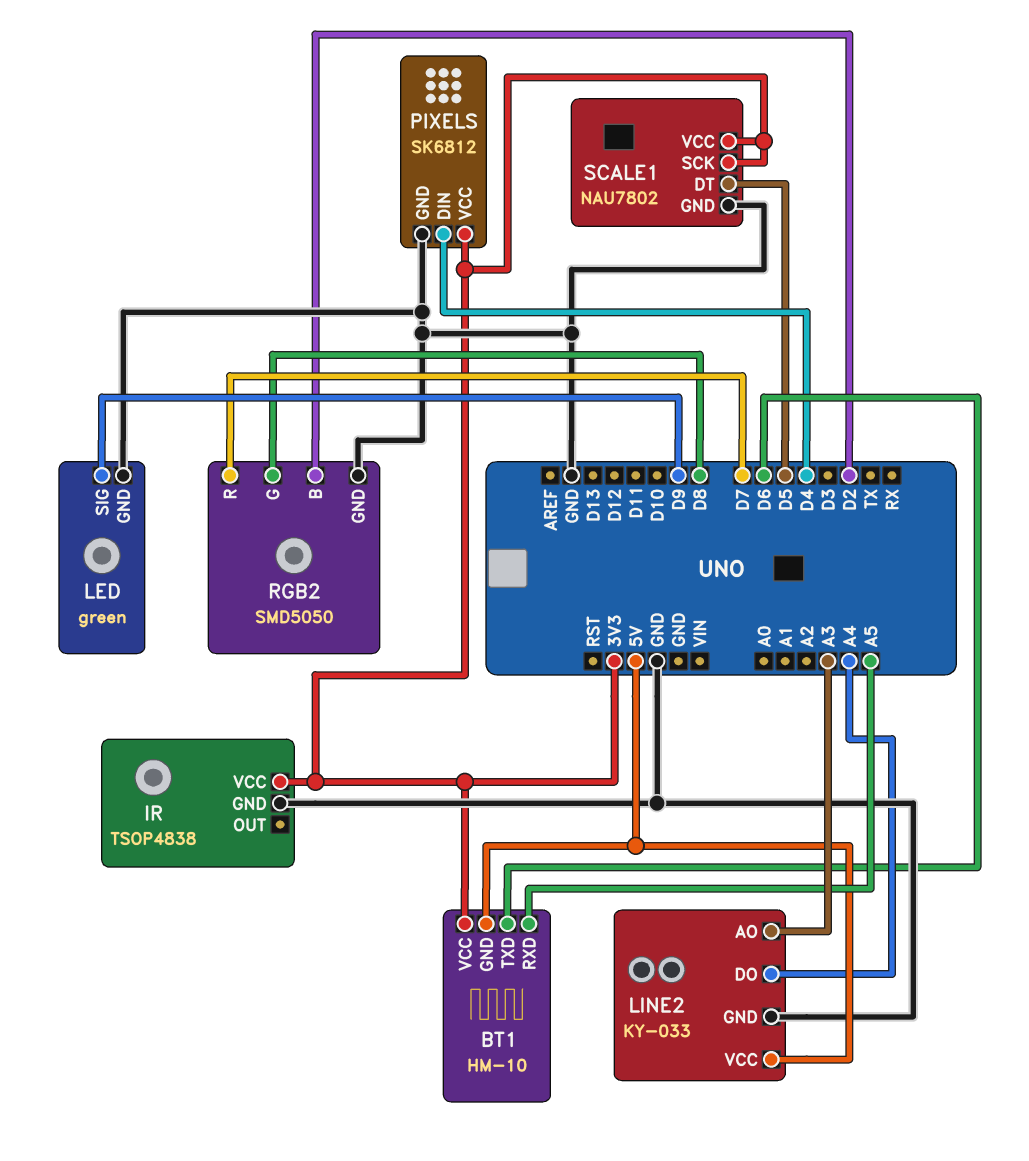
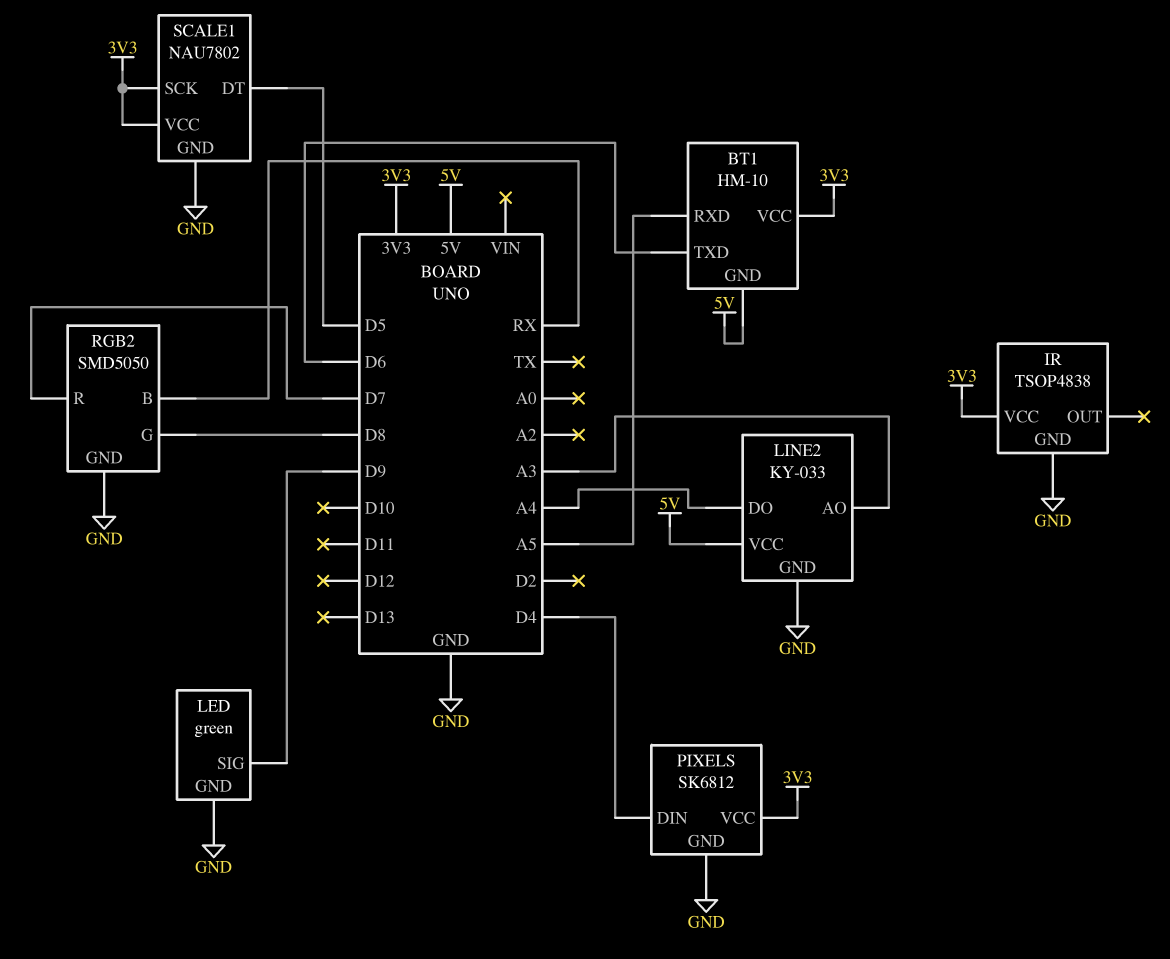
RGB2 pin B: D2 -> RX

